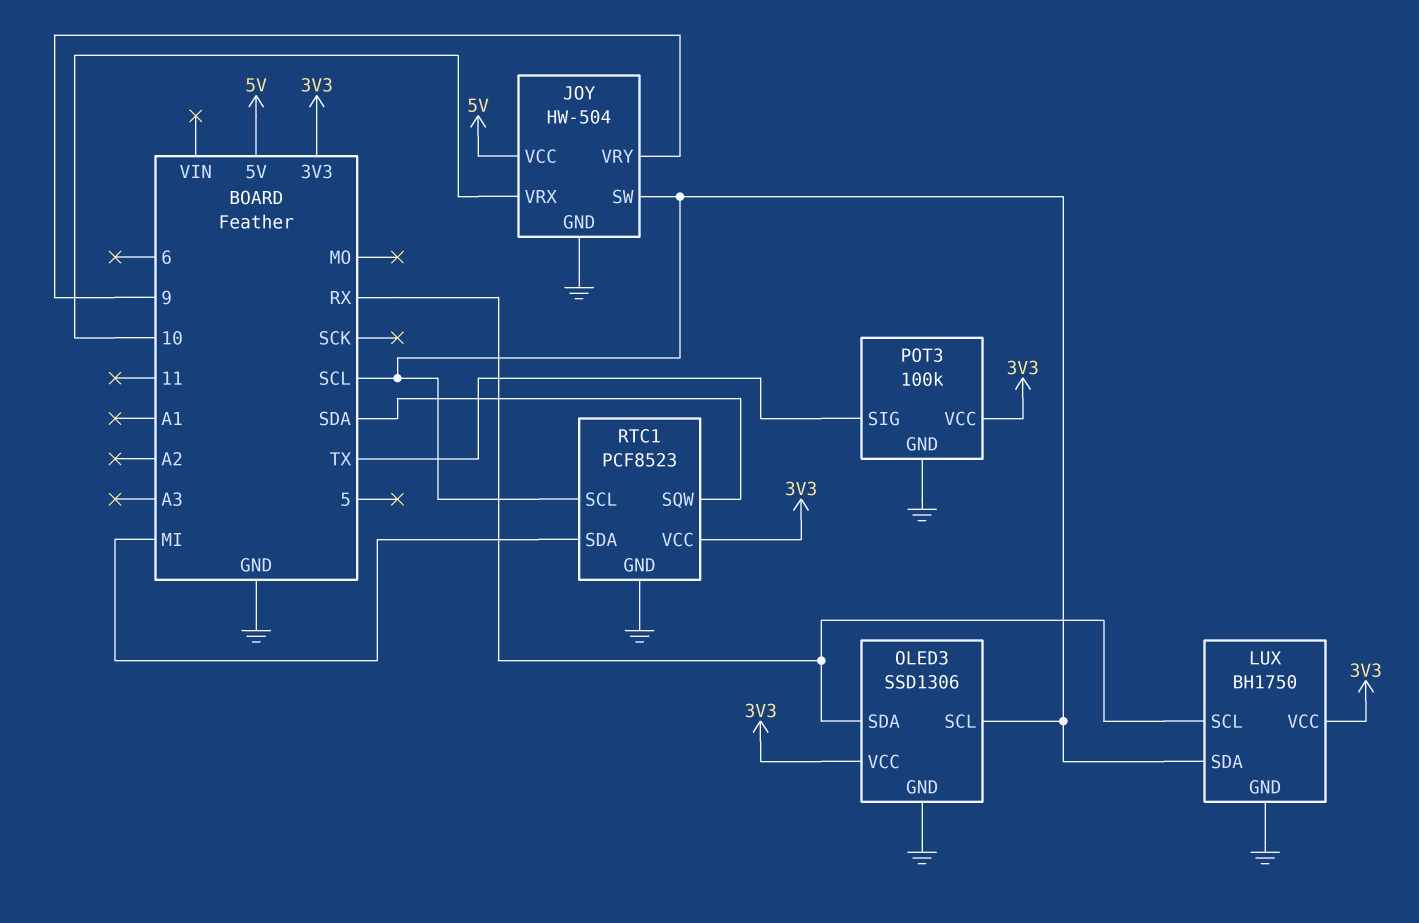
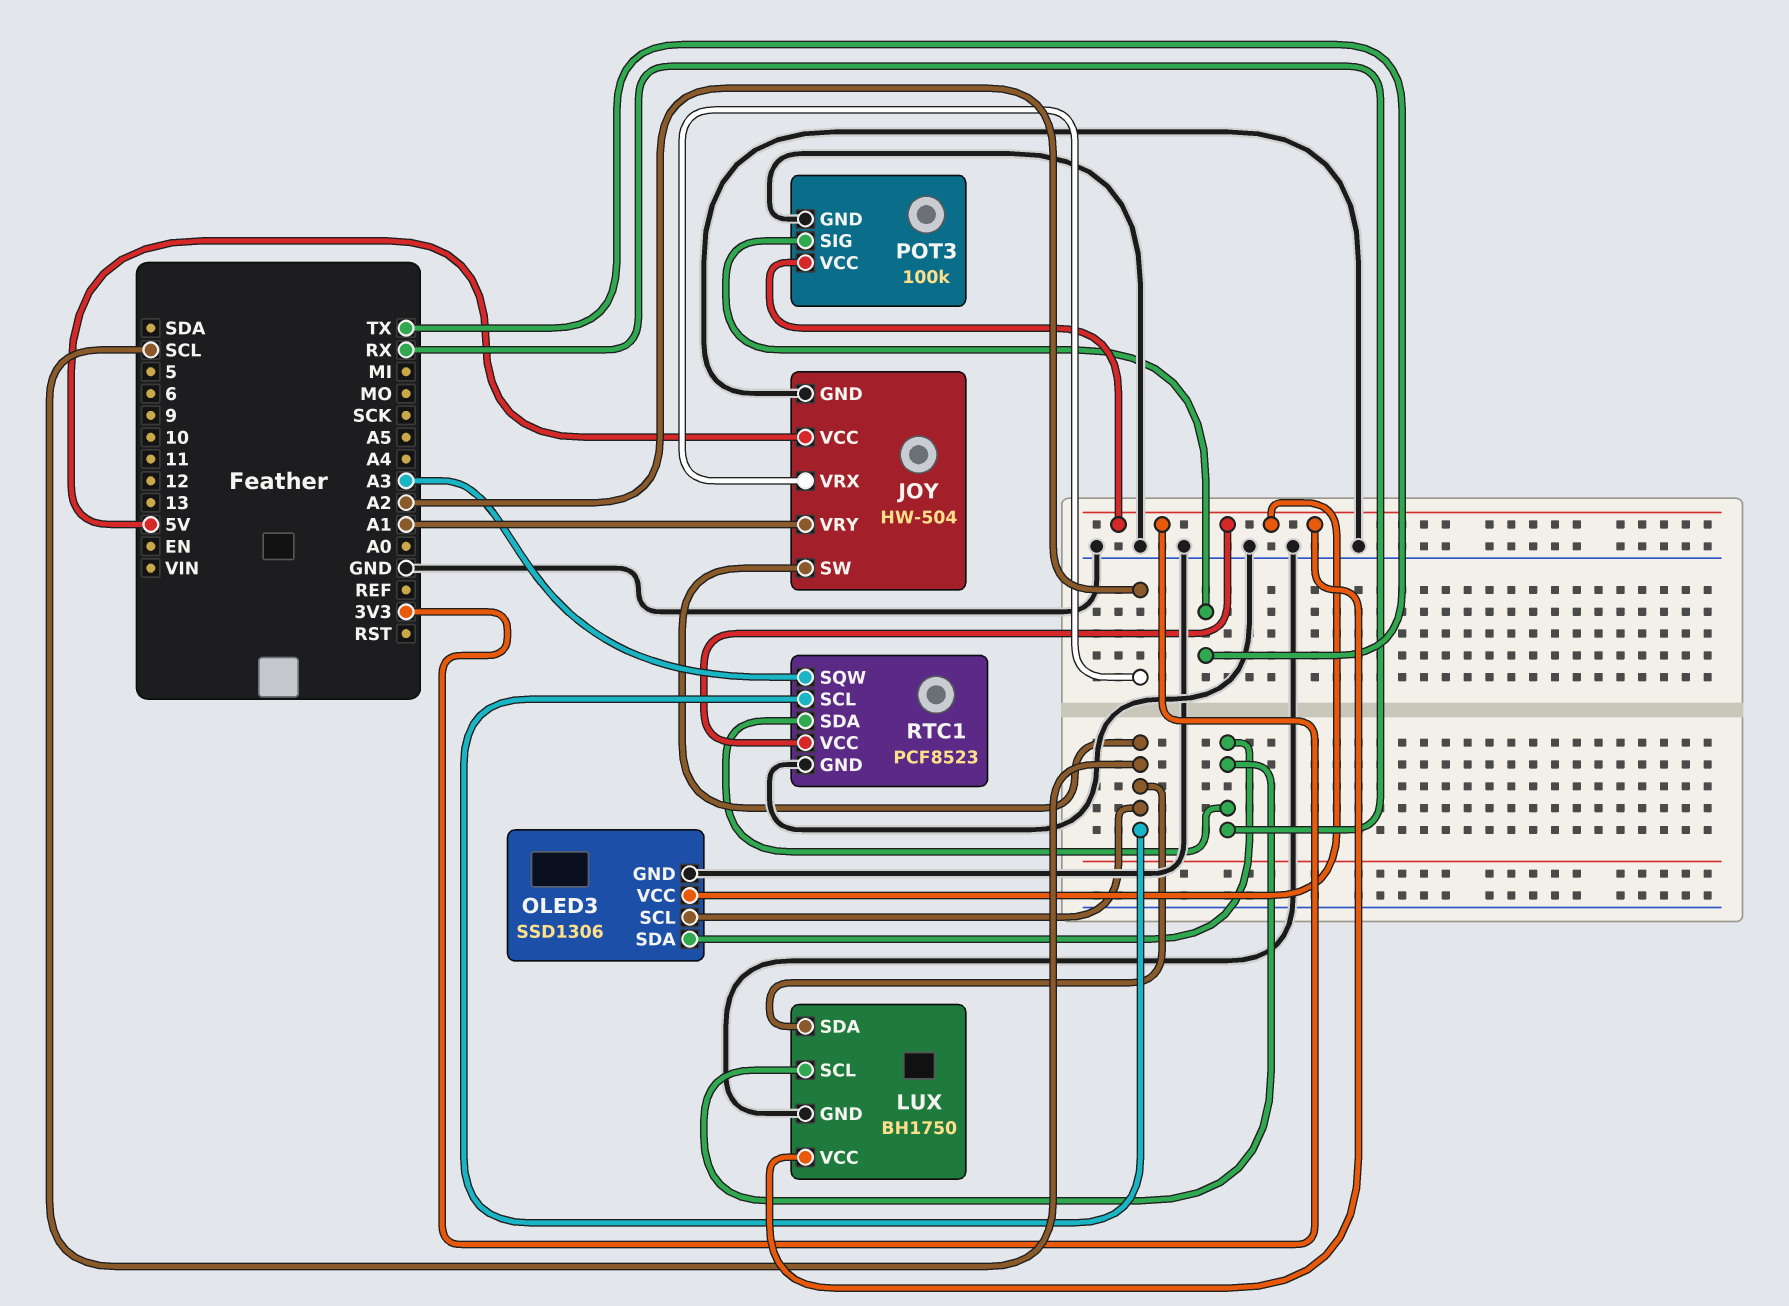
JOY pin VRX: 10 -> A2
JOY pin VRY: 9 -> A1
RTC1 pin SDA: MI -> RX
RTC1 pin SQW: SDA -> A3

